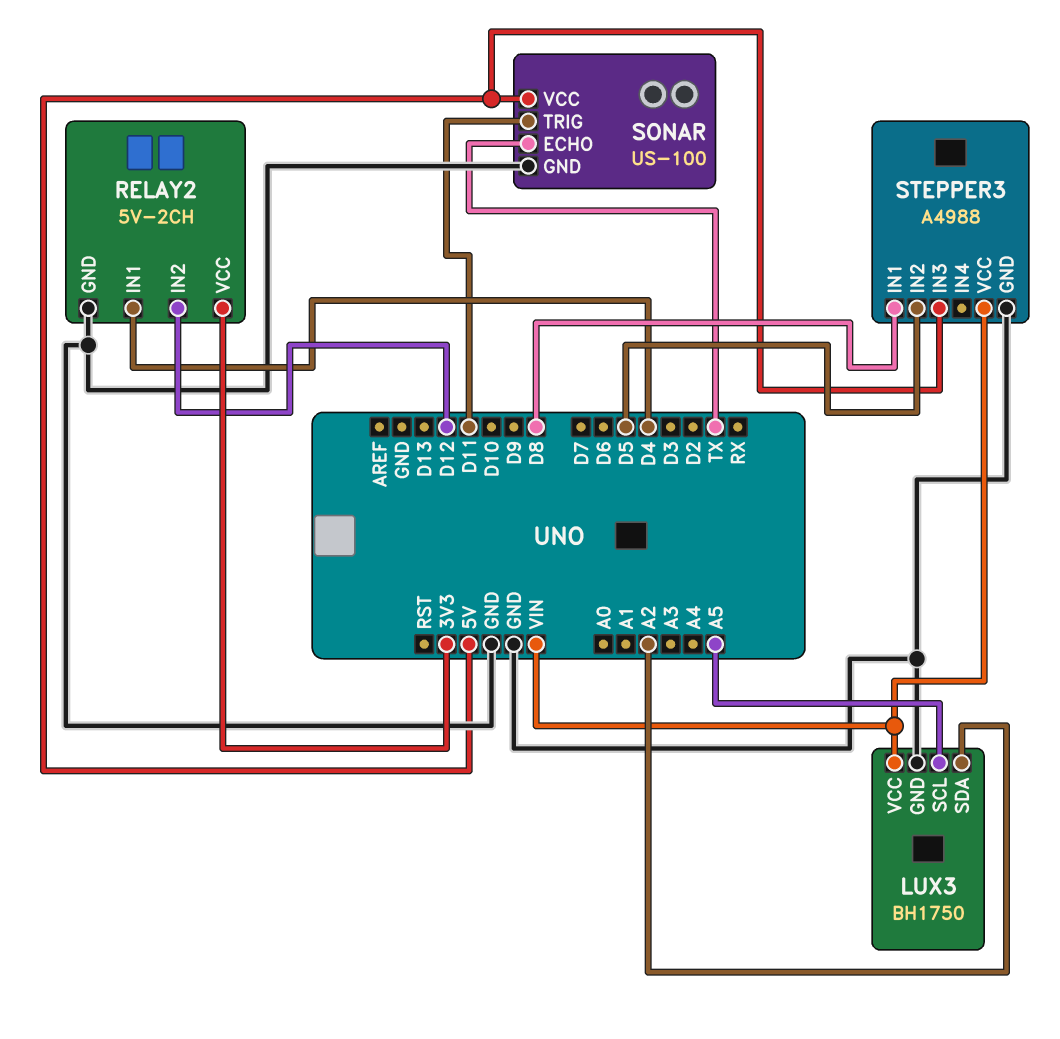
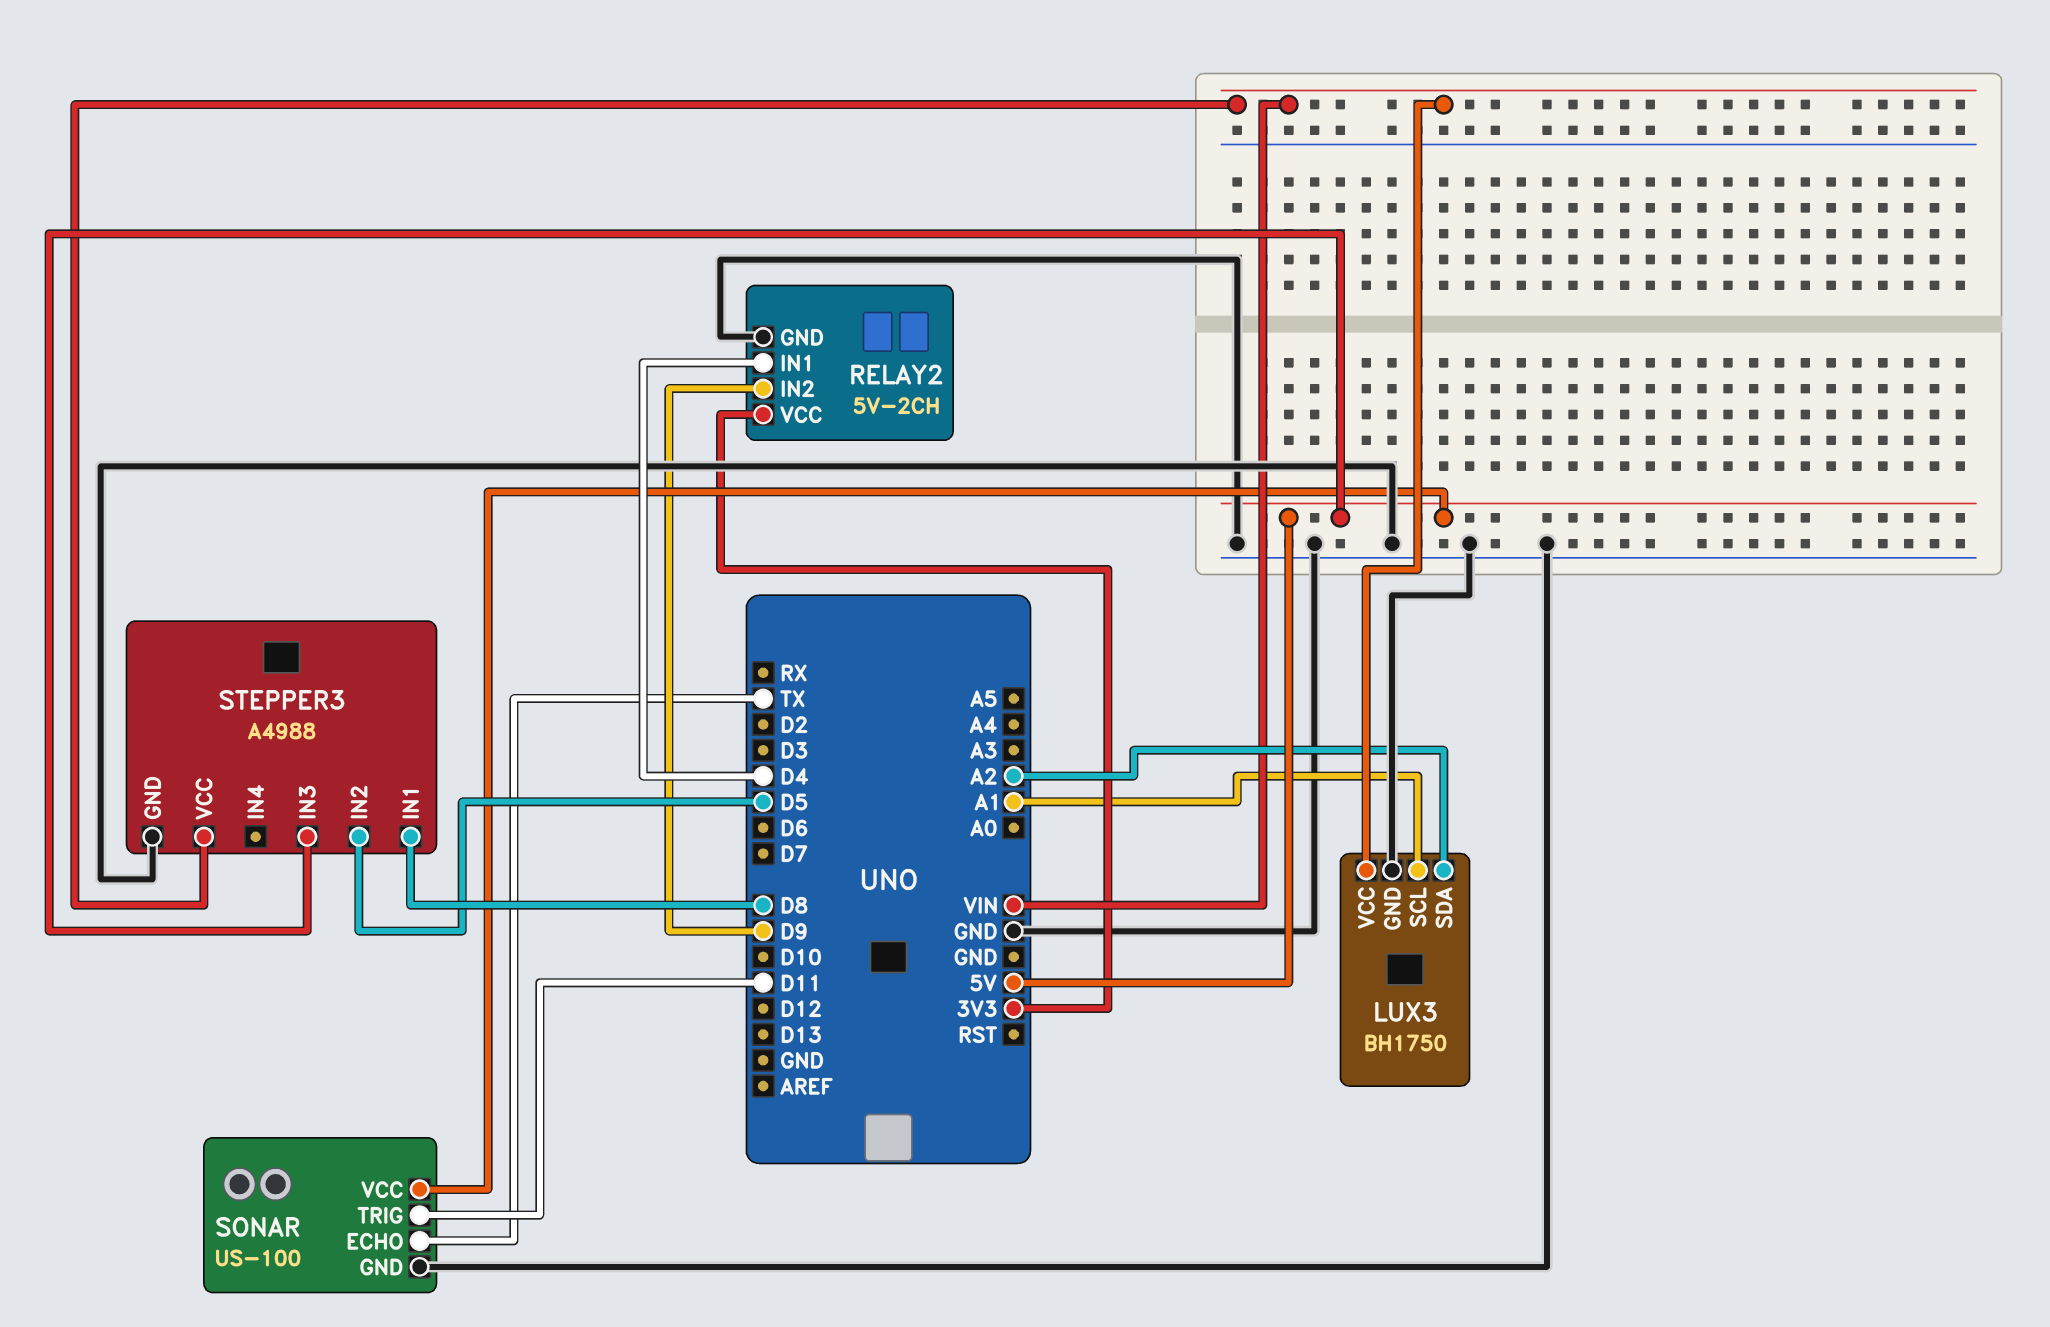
LUX3 pin SCL: A5 -> A1
RELAY2 pin IN2: D12 -> D9

